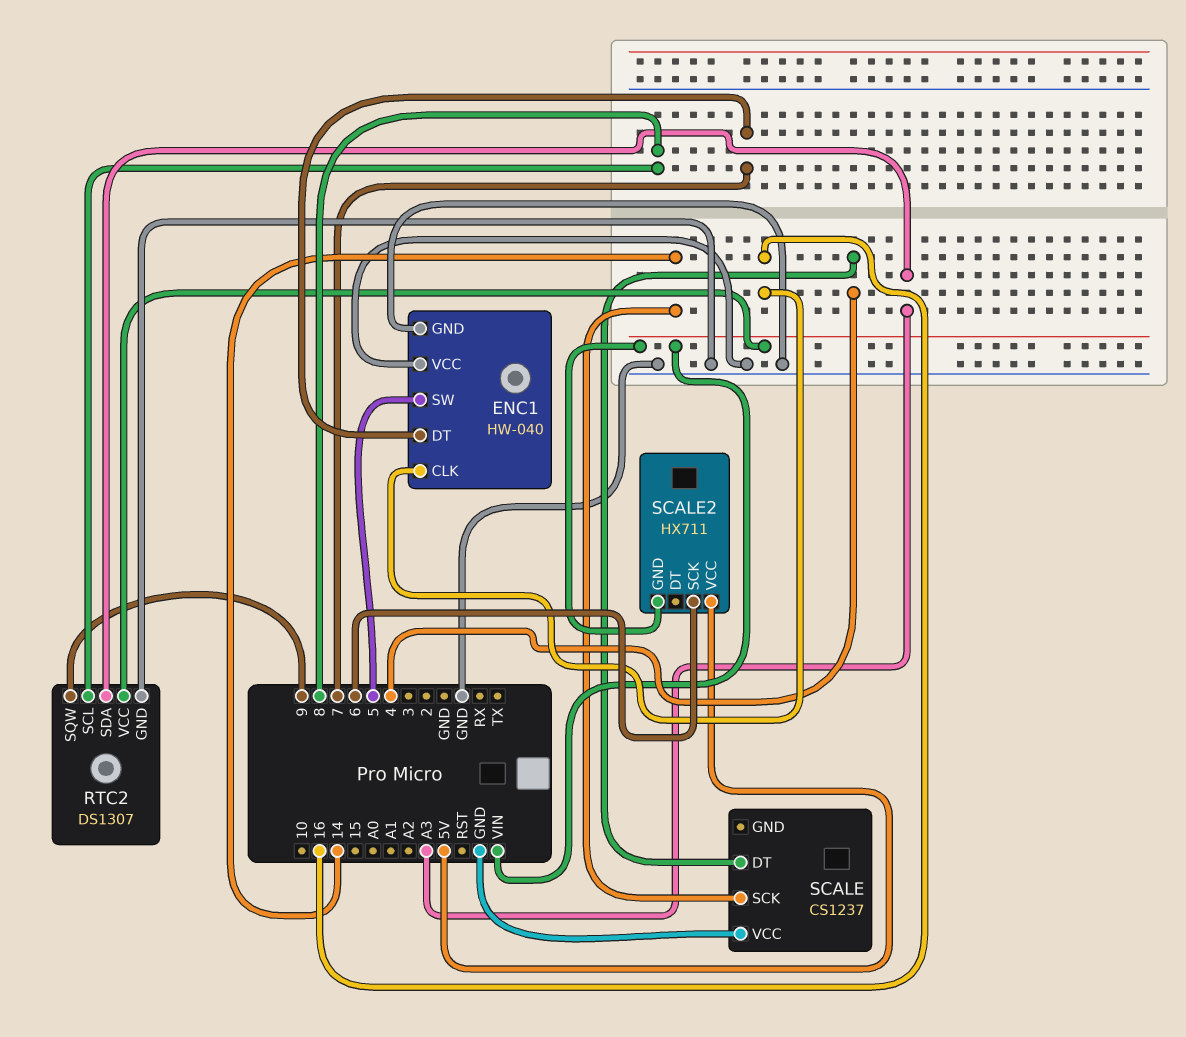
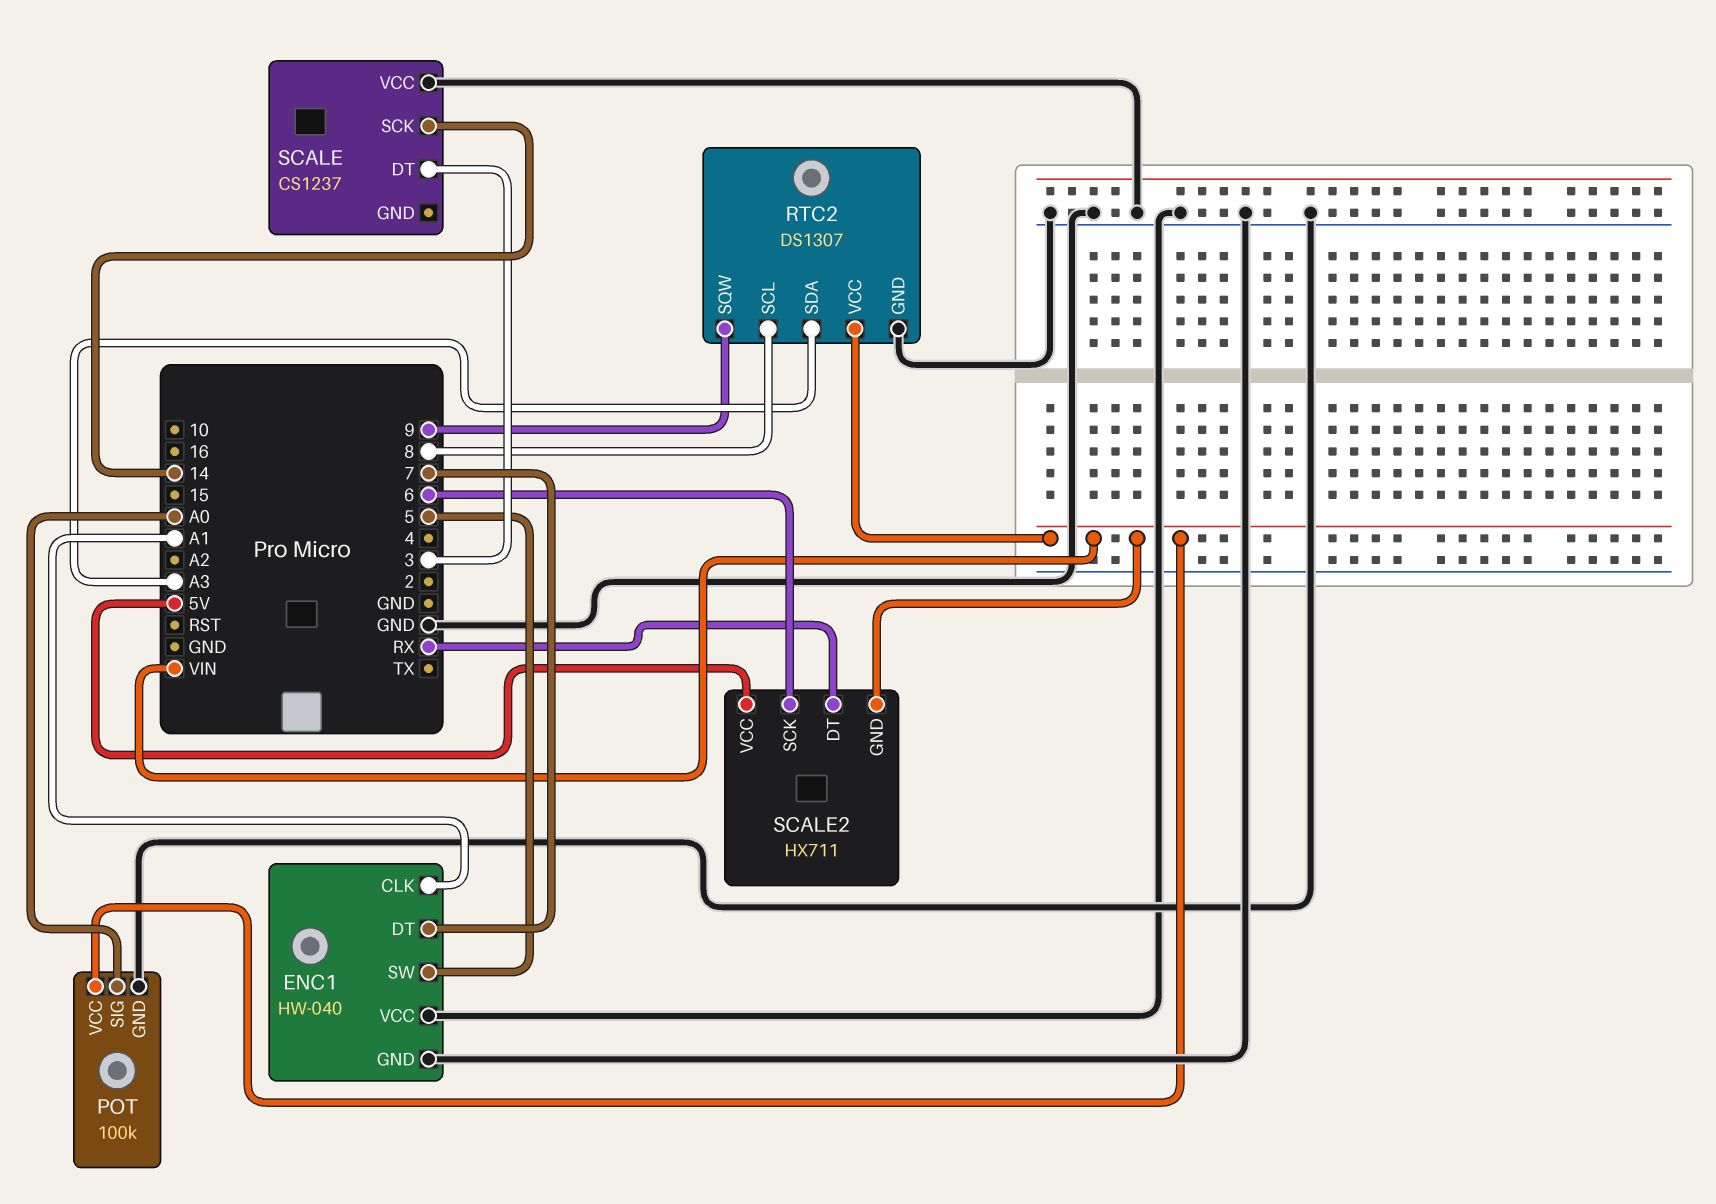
ENC1 pin CLK: 16 -> A1
POT: none -> 100k
POT pin GND: none -> GND
POT pin SIG: none -> A0
POT pin VCC: none -> VIN
SCALE pin DT: 4 -> 3
SCALE2 pin DT: none -> RX

